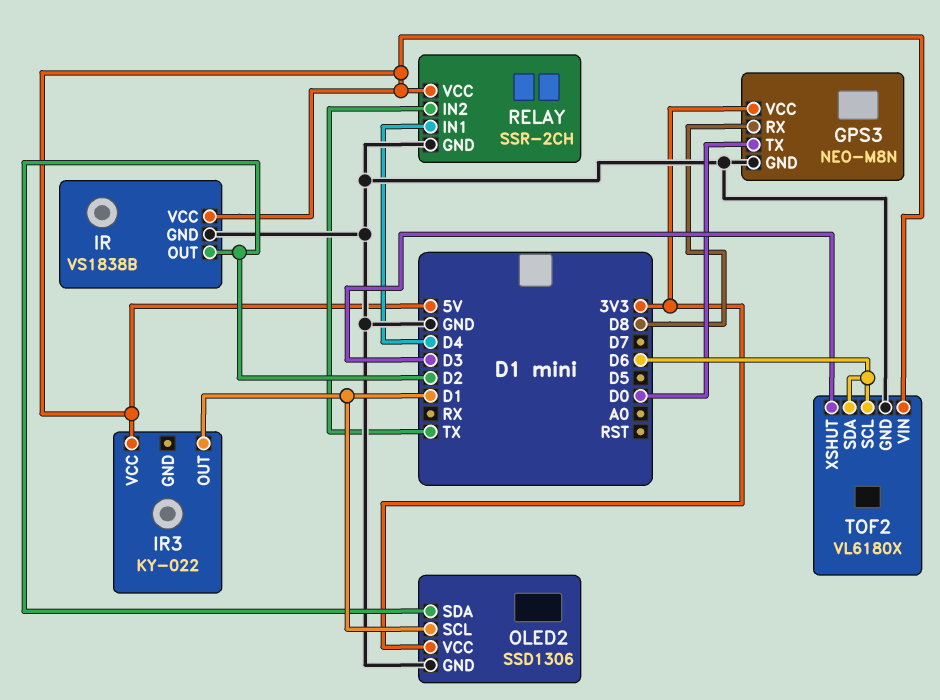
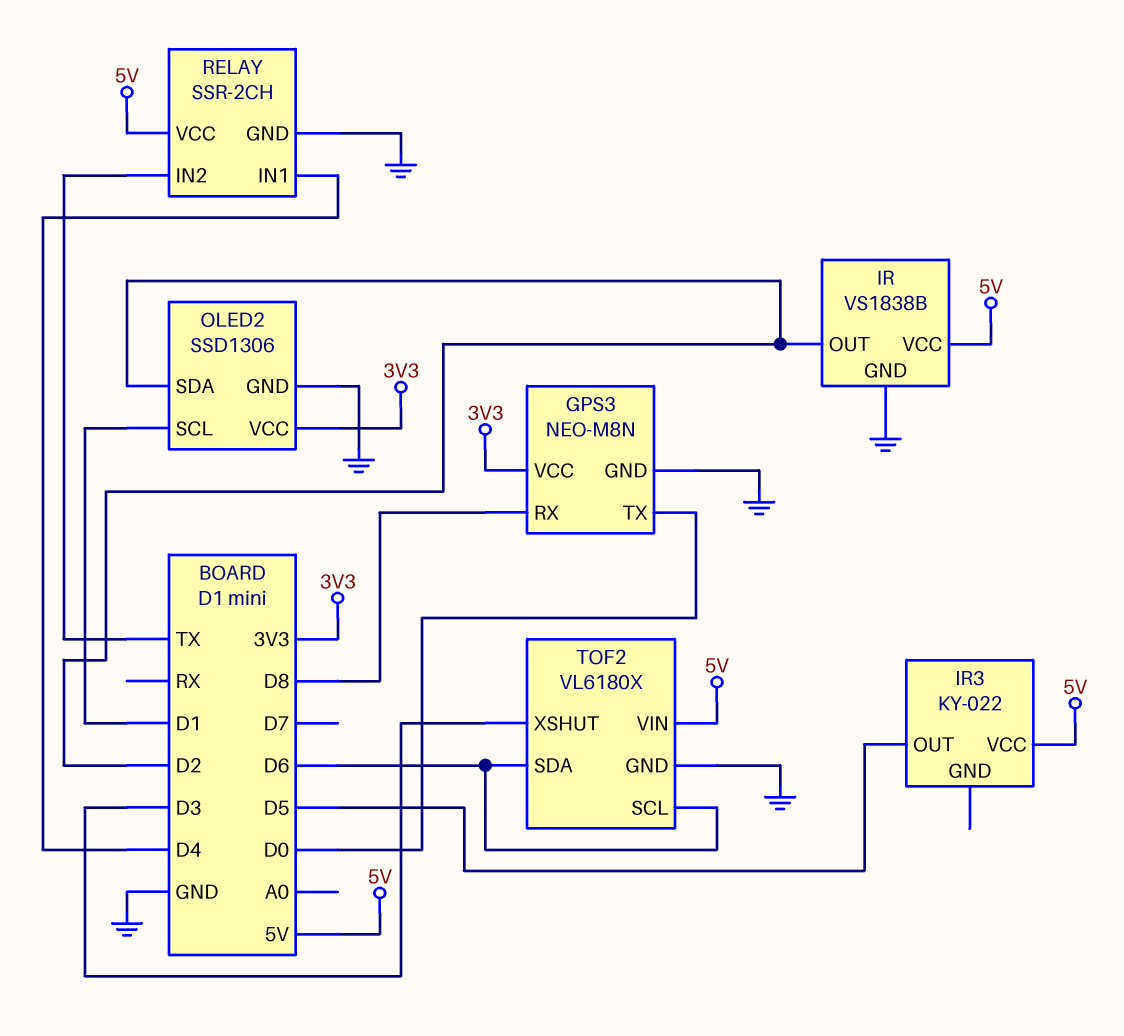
IR3 pin OUT: D1 -> D5

